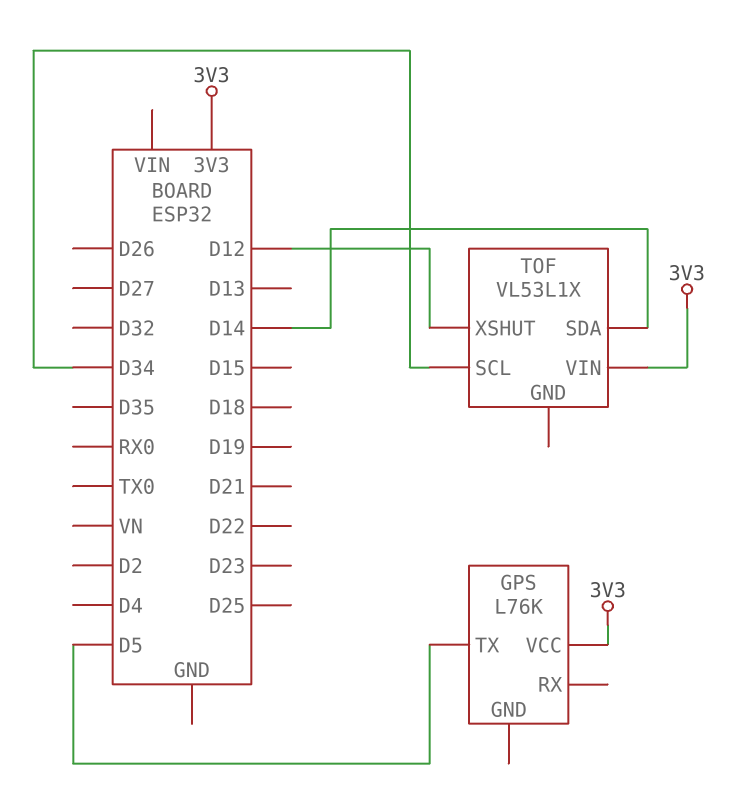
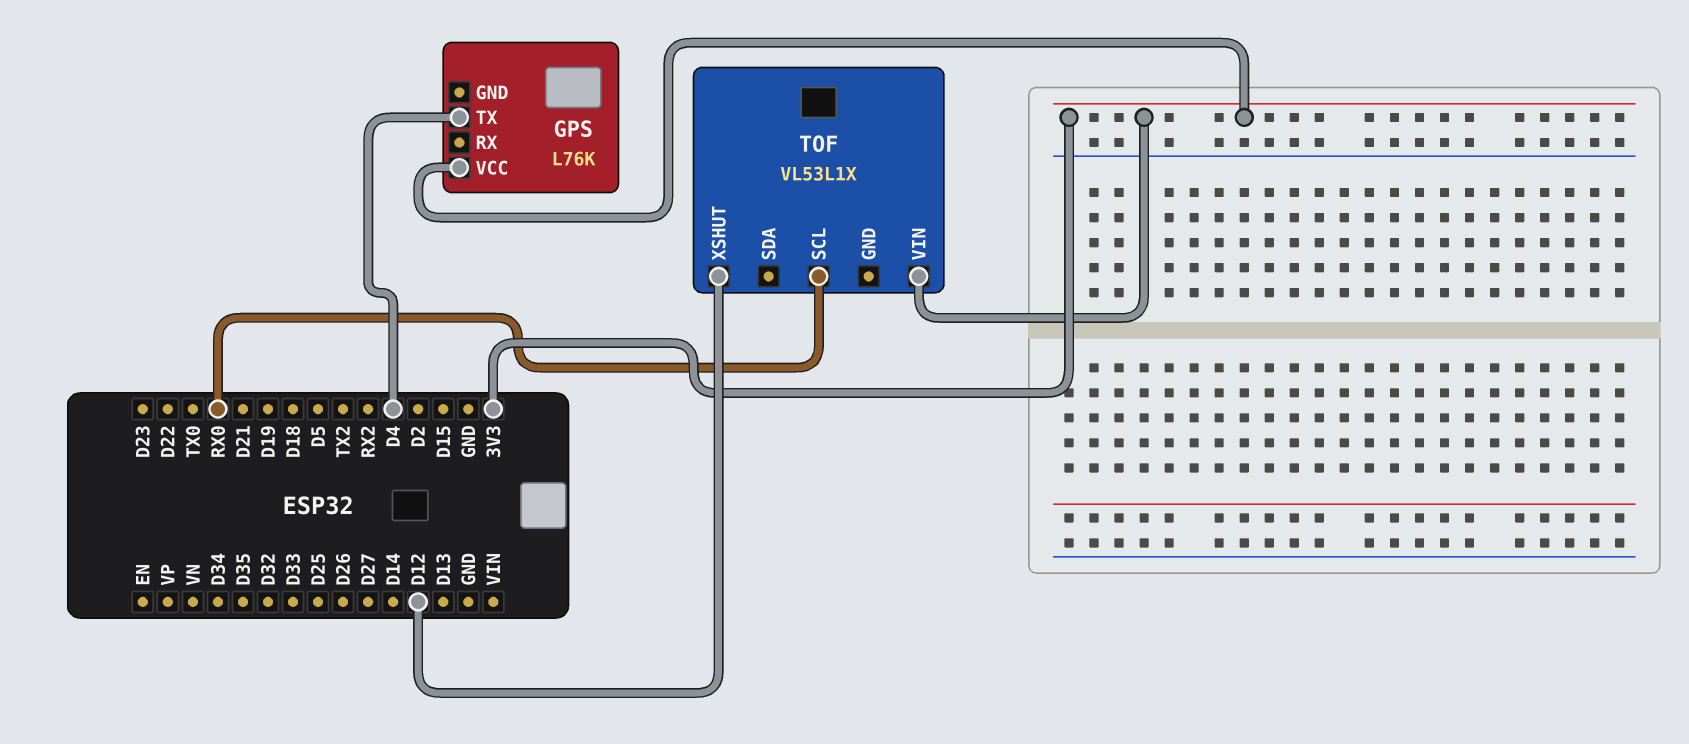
GPS pin TX: D5 -> D4
TOF pin SCL: D34 -> RX0
TOF pin SDA: D14 -> none

